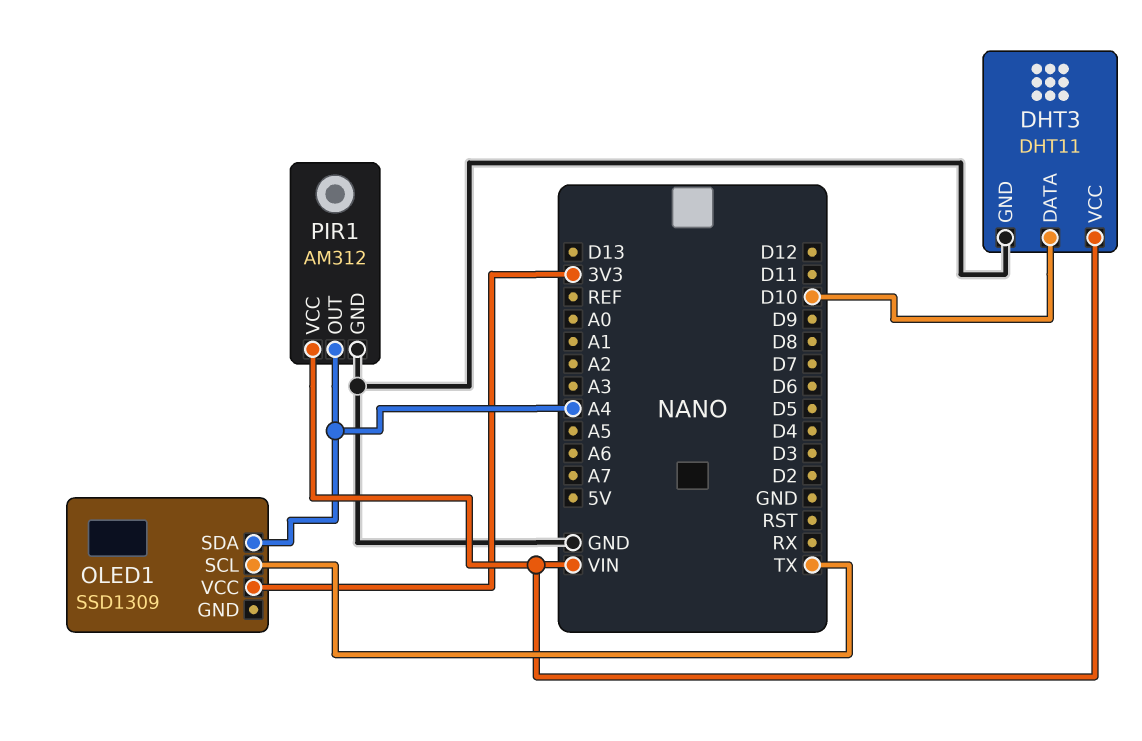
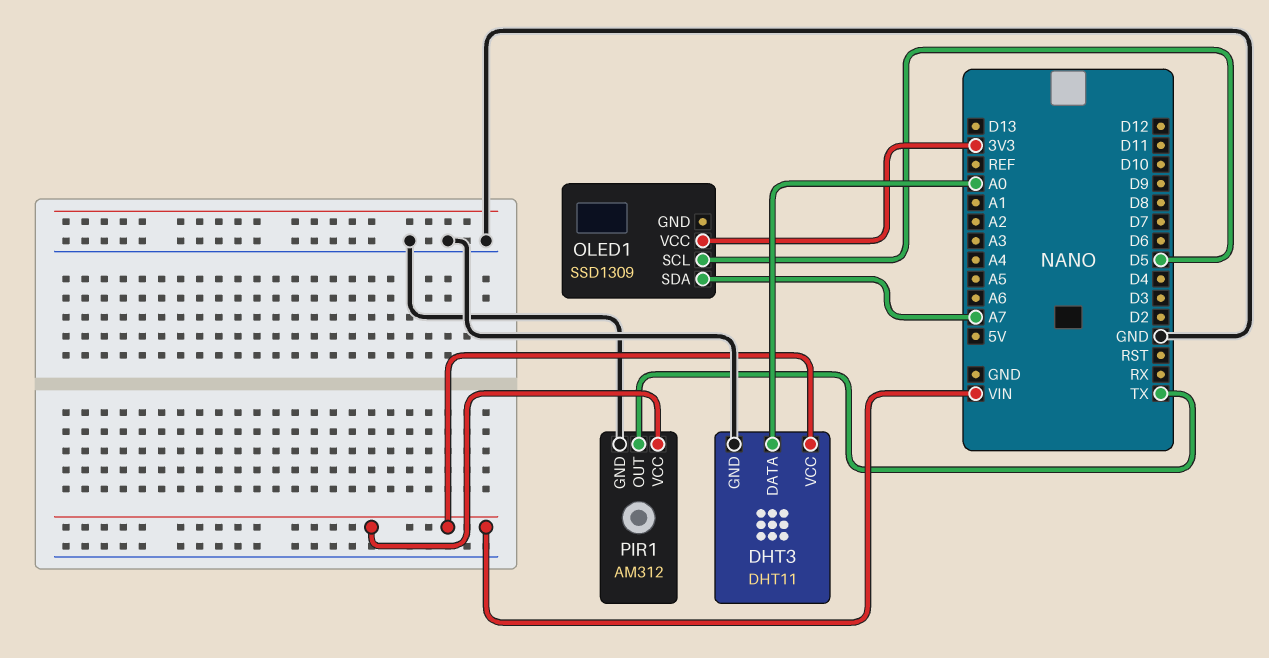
DHT3 pin DATA: D10 -> A0
OLED1 pin SCL: TX -> D5
OLED1 pin SDA: A4 -> A7
PIR1 pin OUT: A4 -> TX

